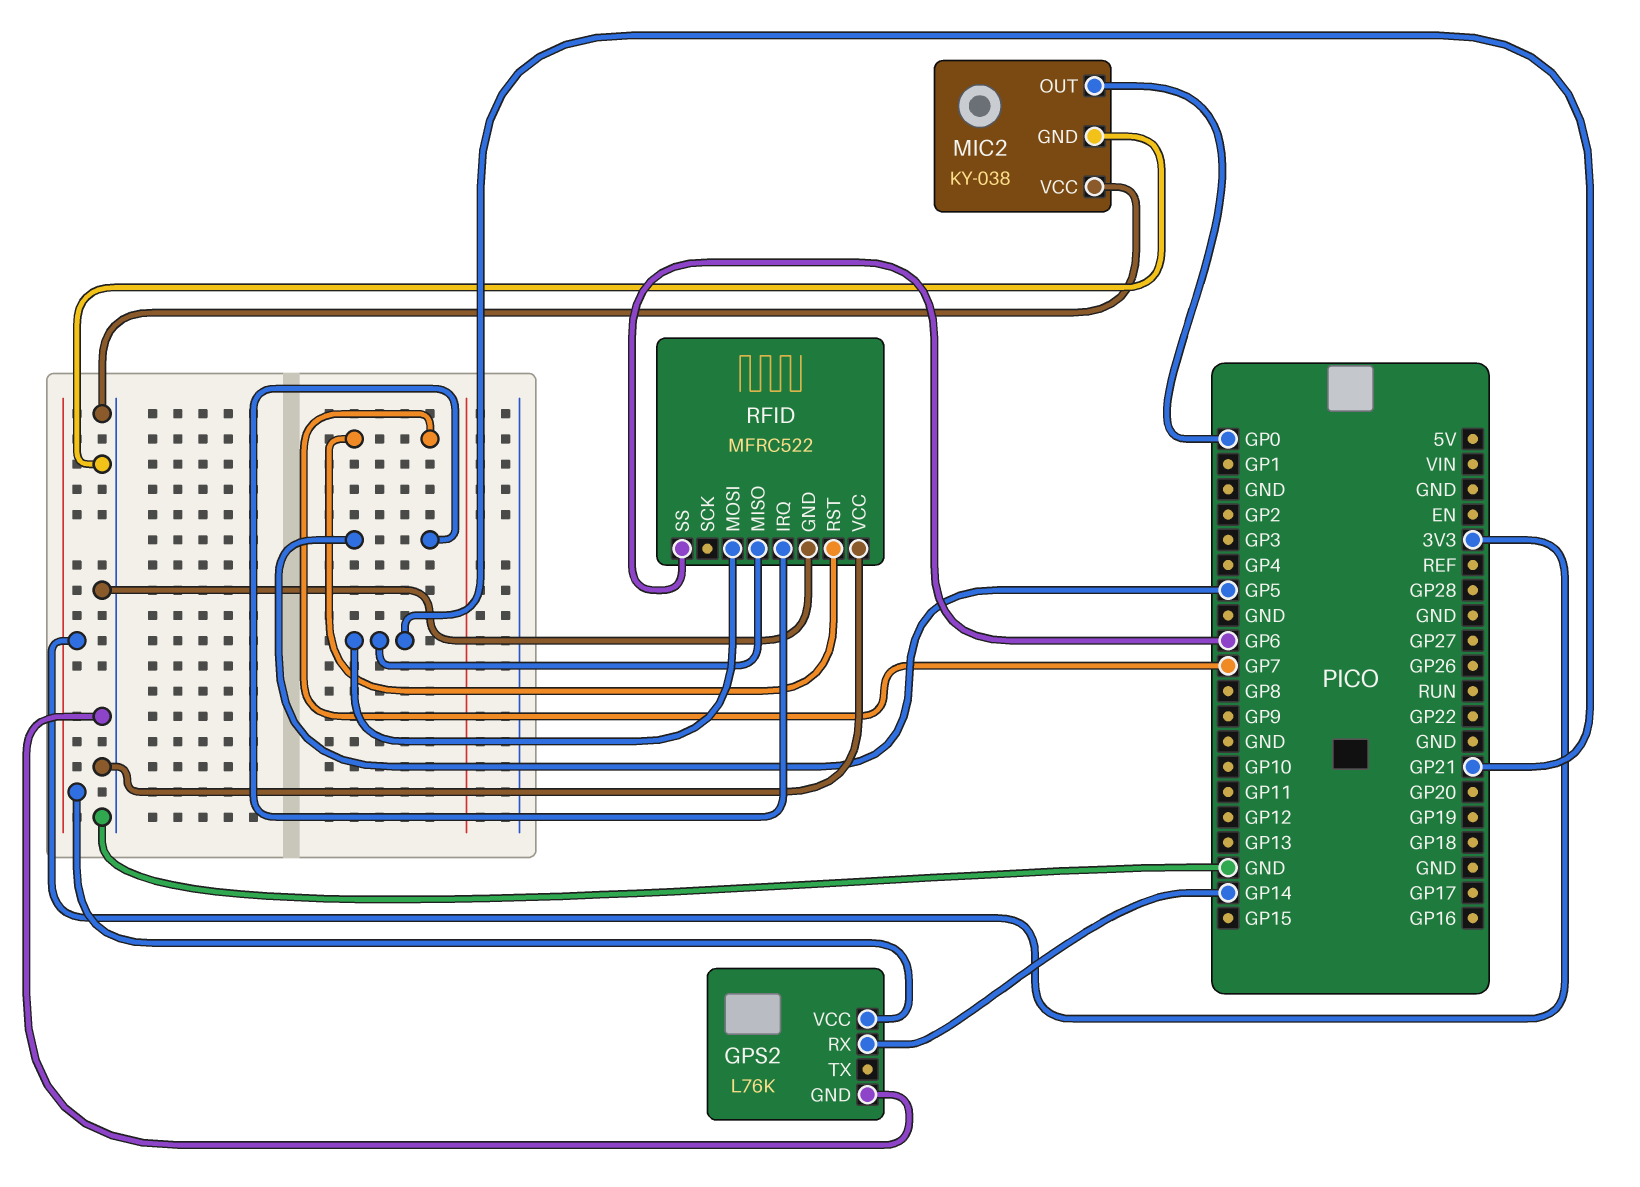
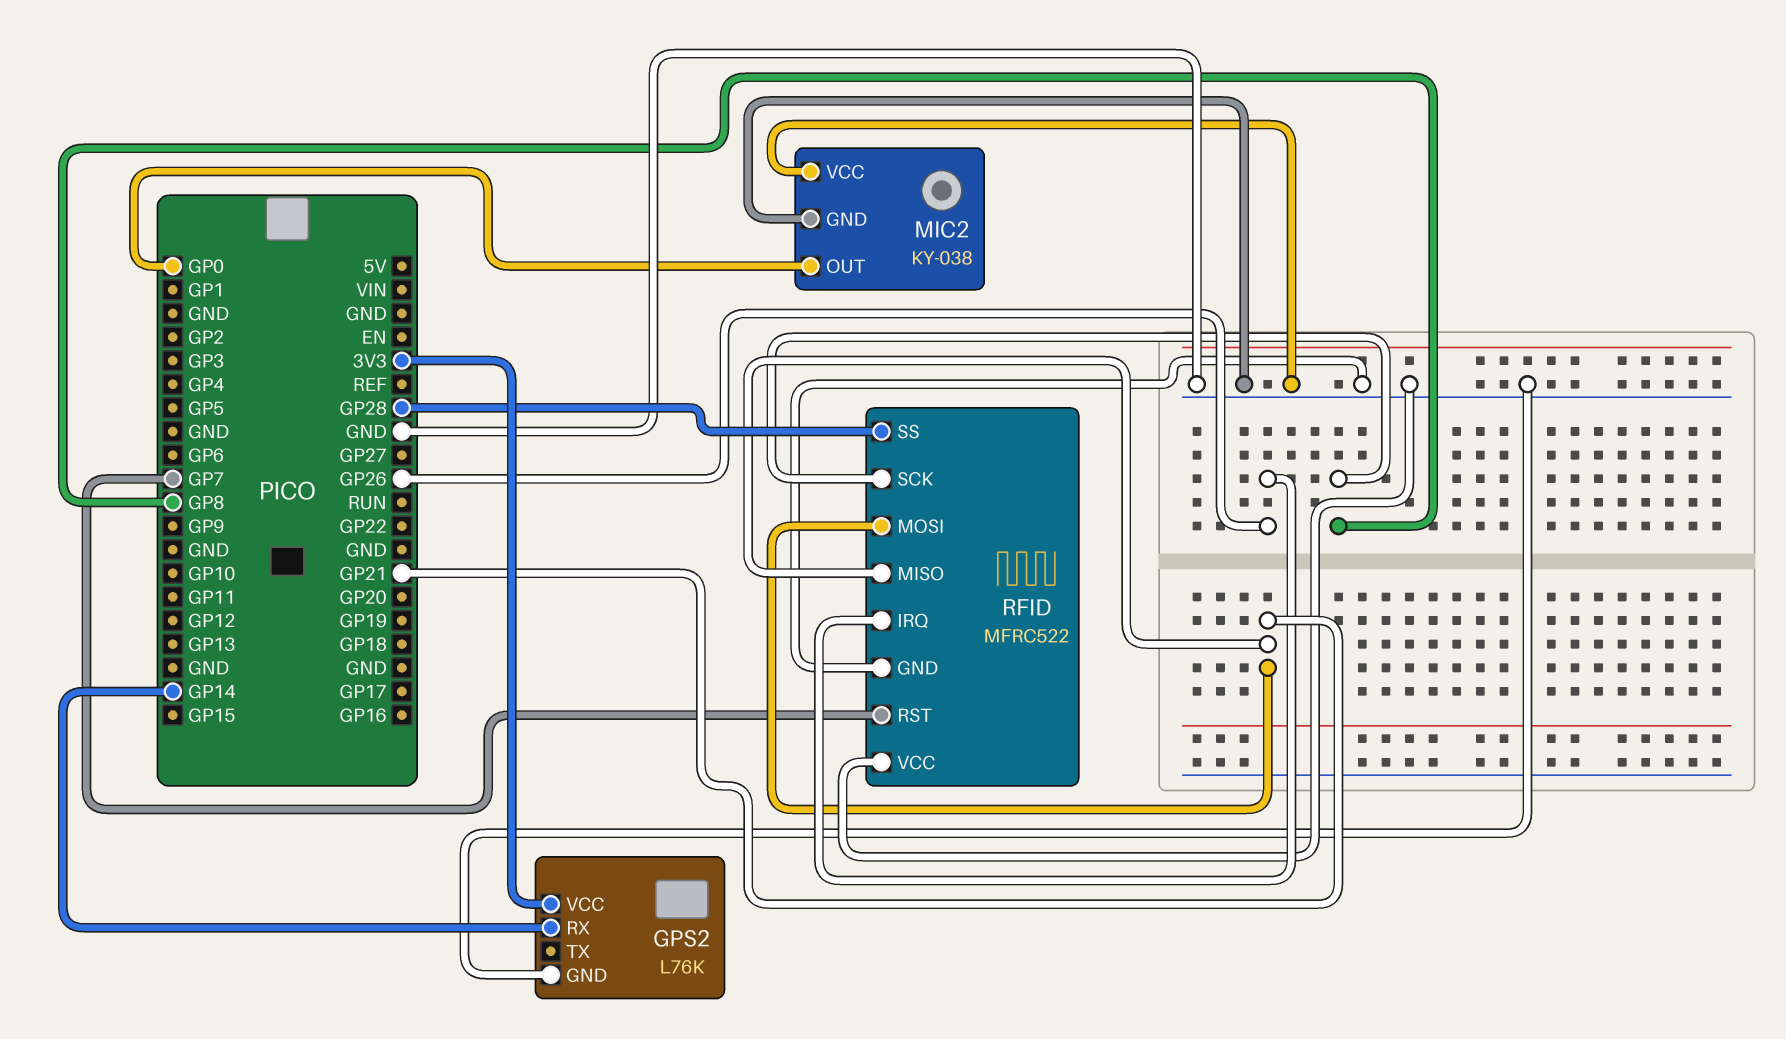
RFID pin IRQ: GP5 -> GP26
RFID pin SCK: none -> GP8
RFID pin SS: GP6 -> GP28

